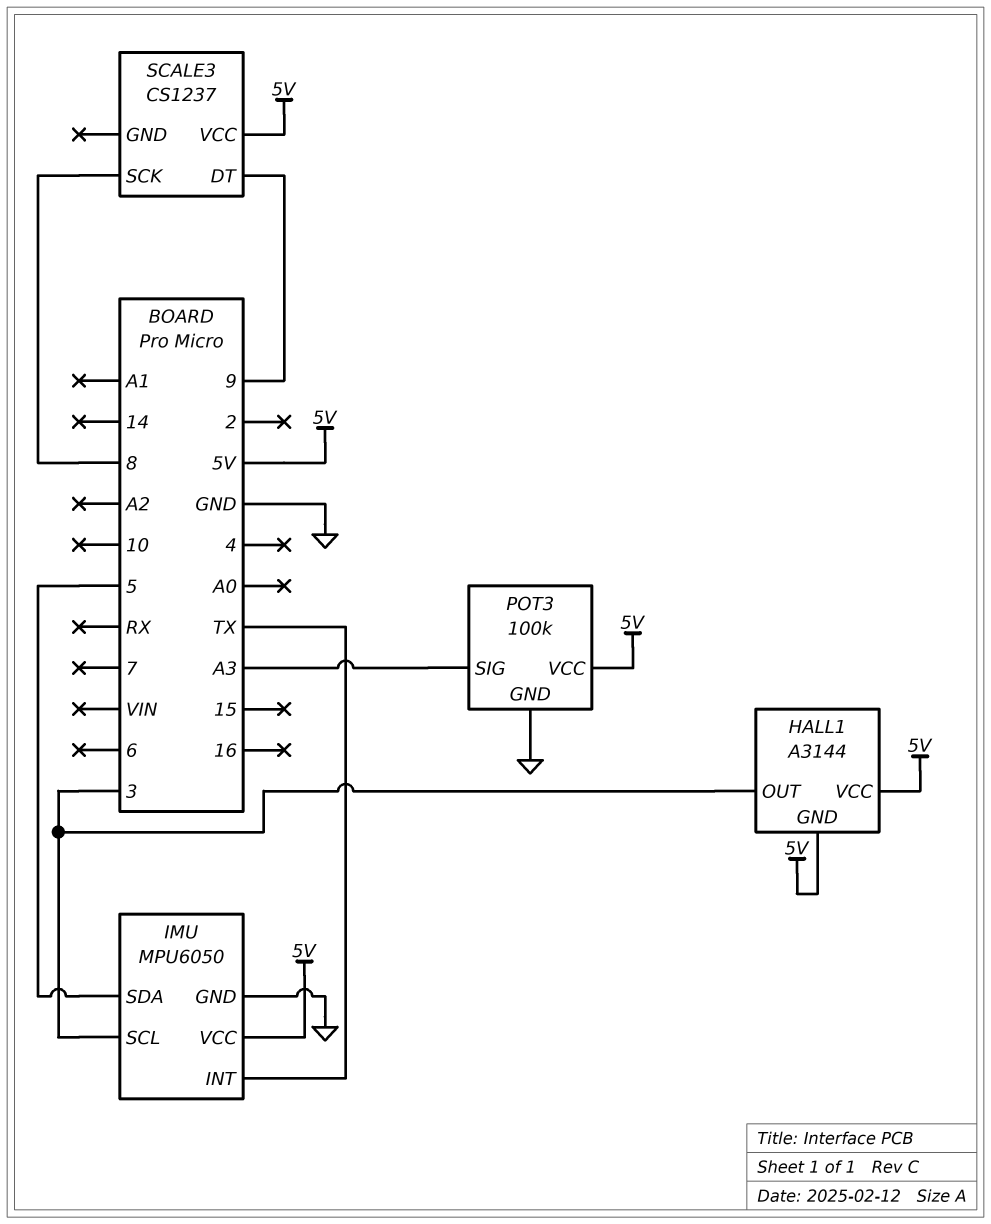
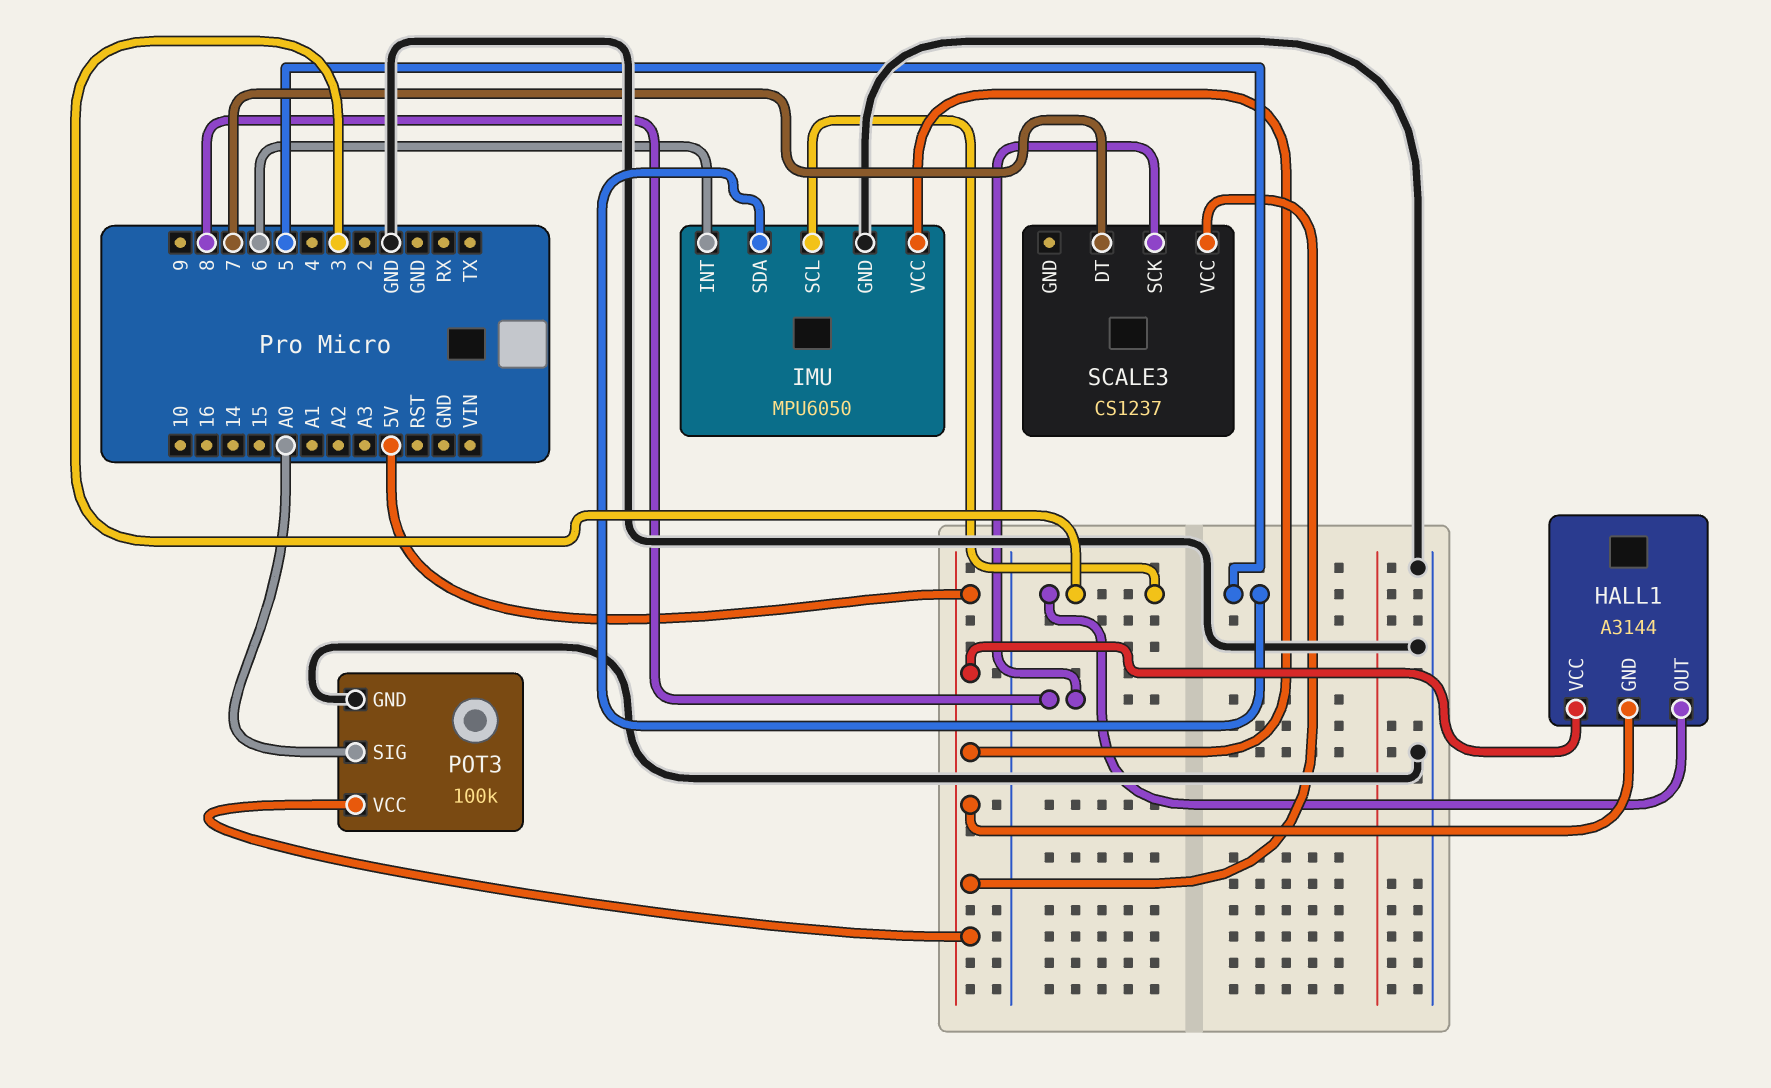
IMU pin INT: TX -> 6
POT3 pin SIG: A3 -> A0
SCALE3 pin DT: 9 -> 7

